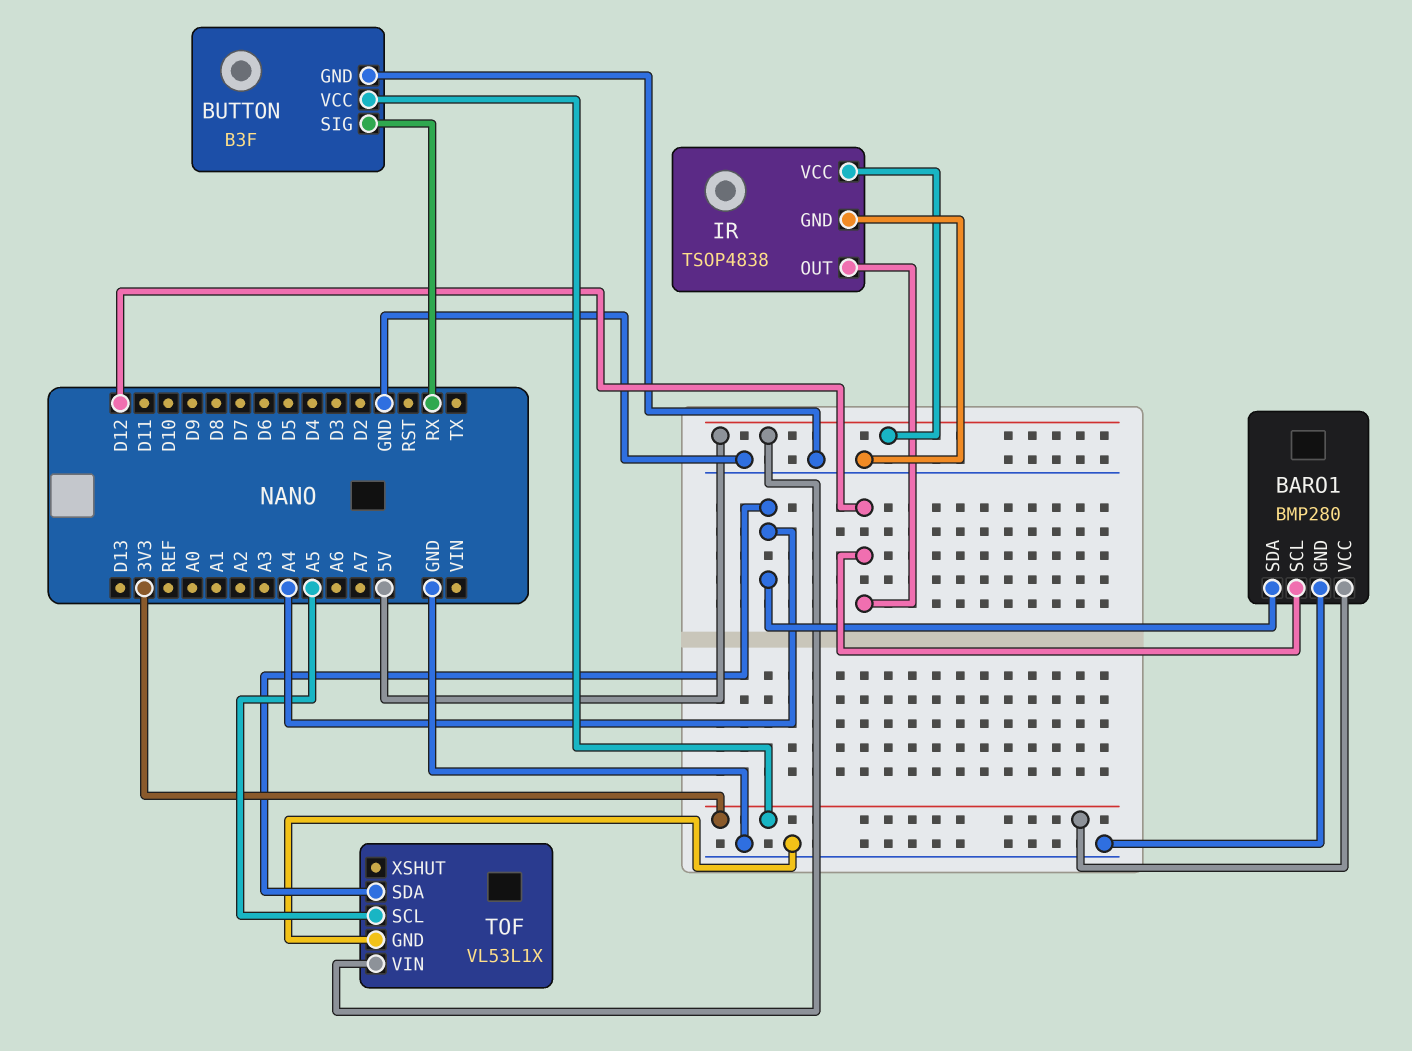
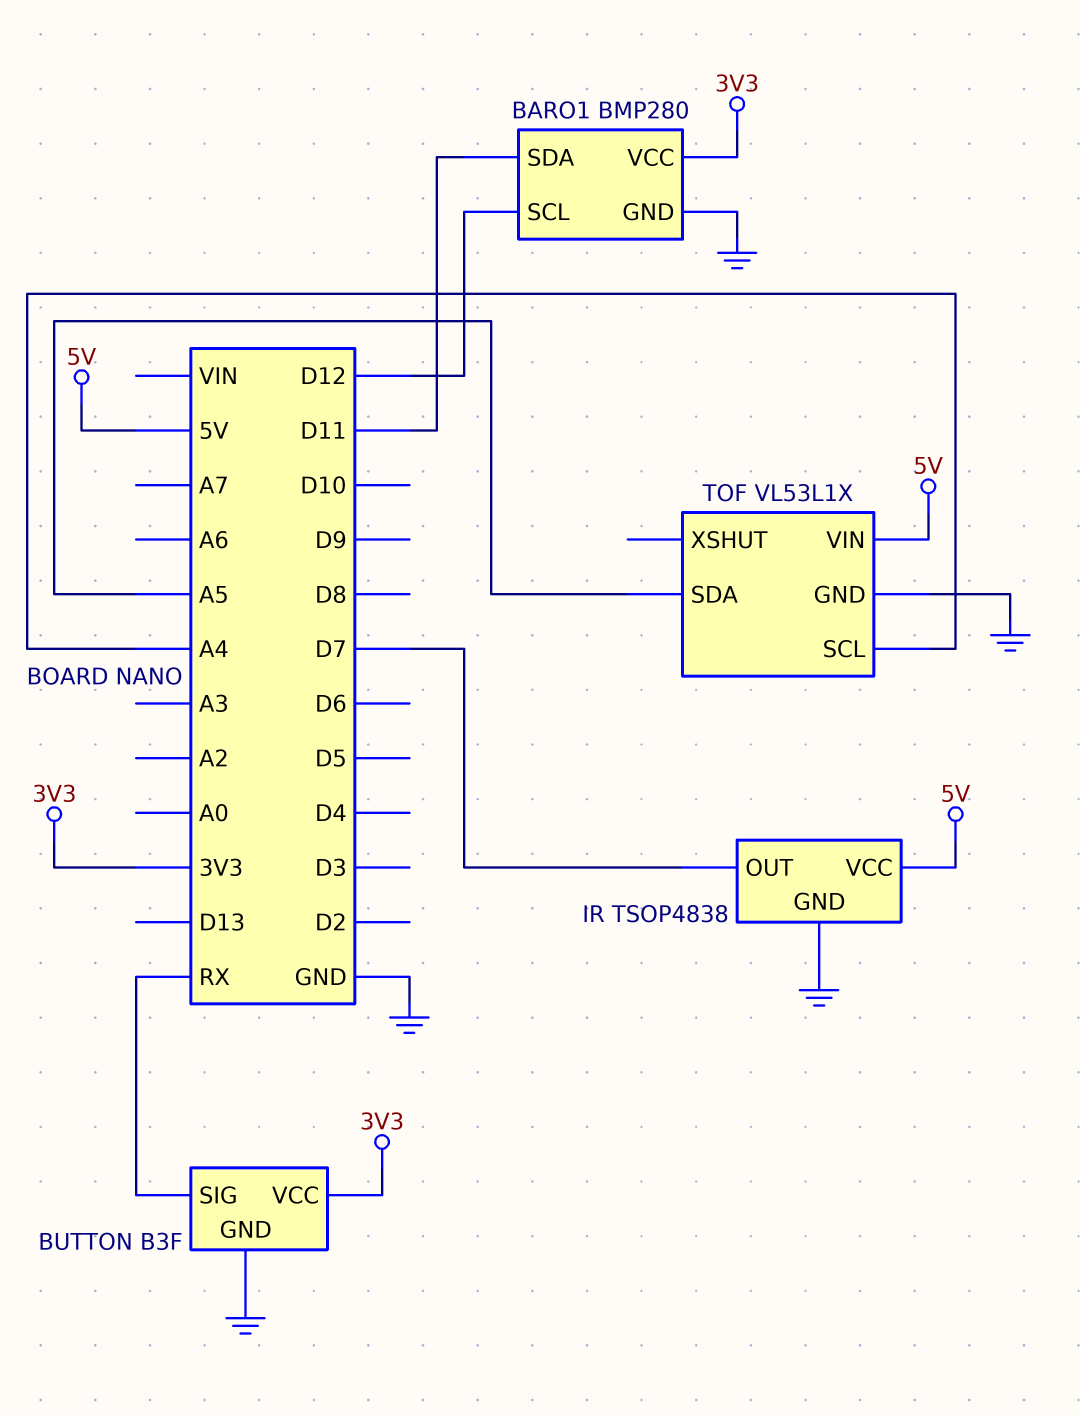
BARO1 pin SDA: A4 -> D11
IR pin OUT: D12 -> D7
TOF pin SCL: A5 -> A4
TOF pin SDA: A4 -> A5

